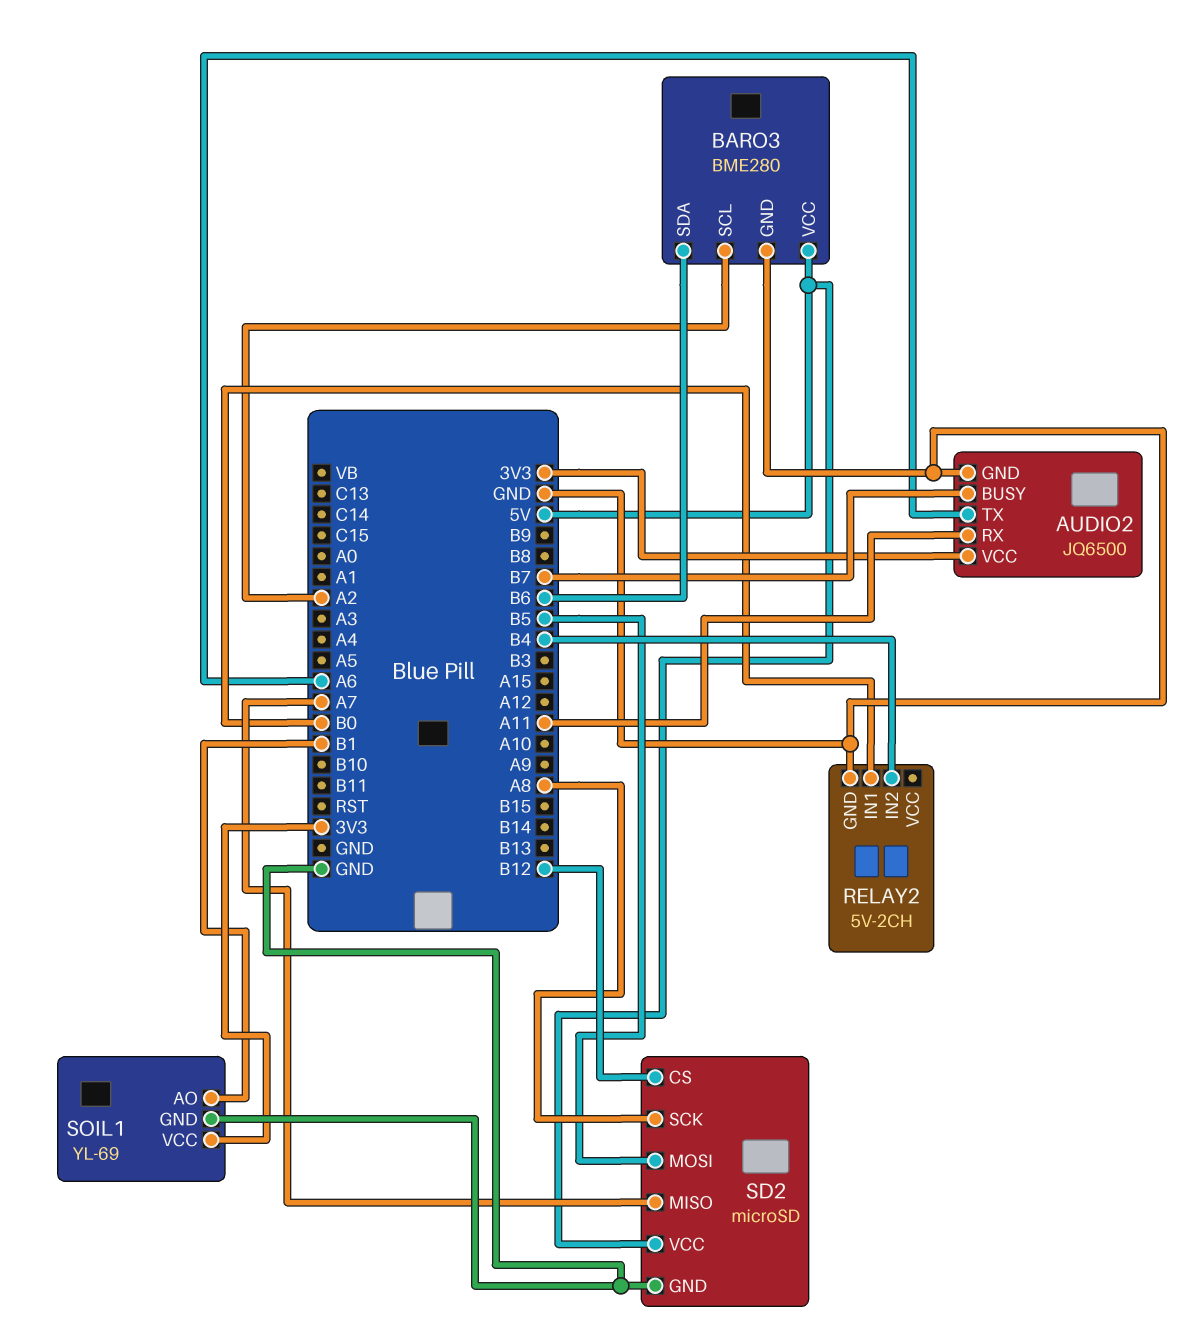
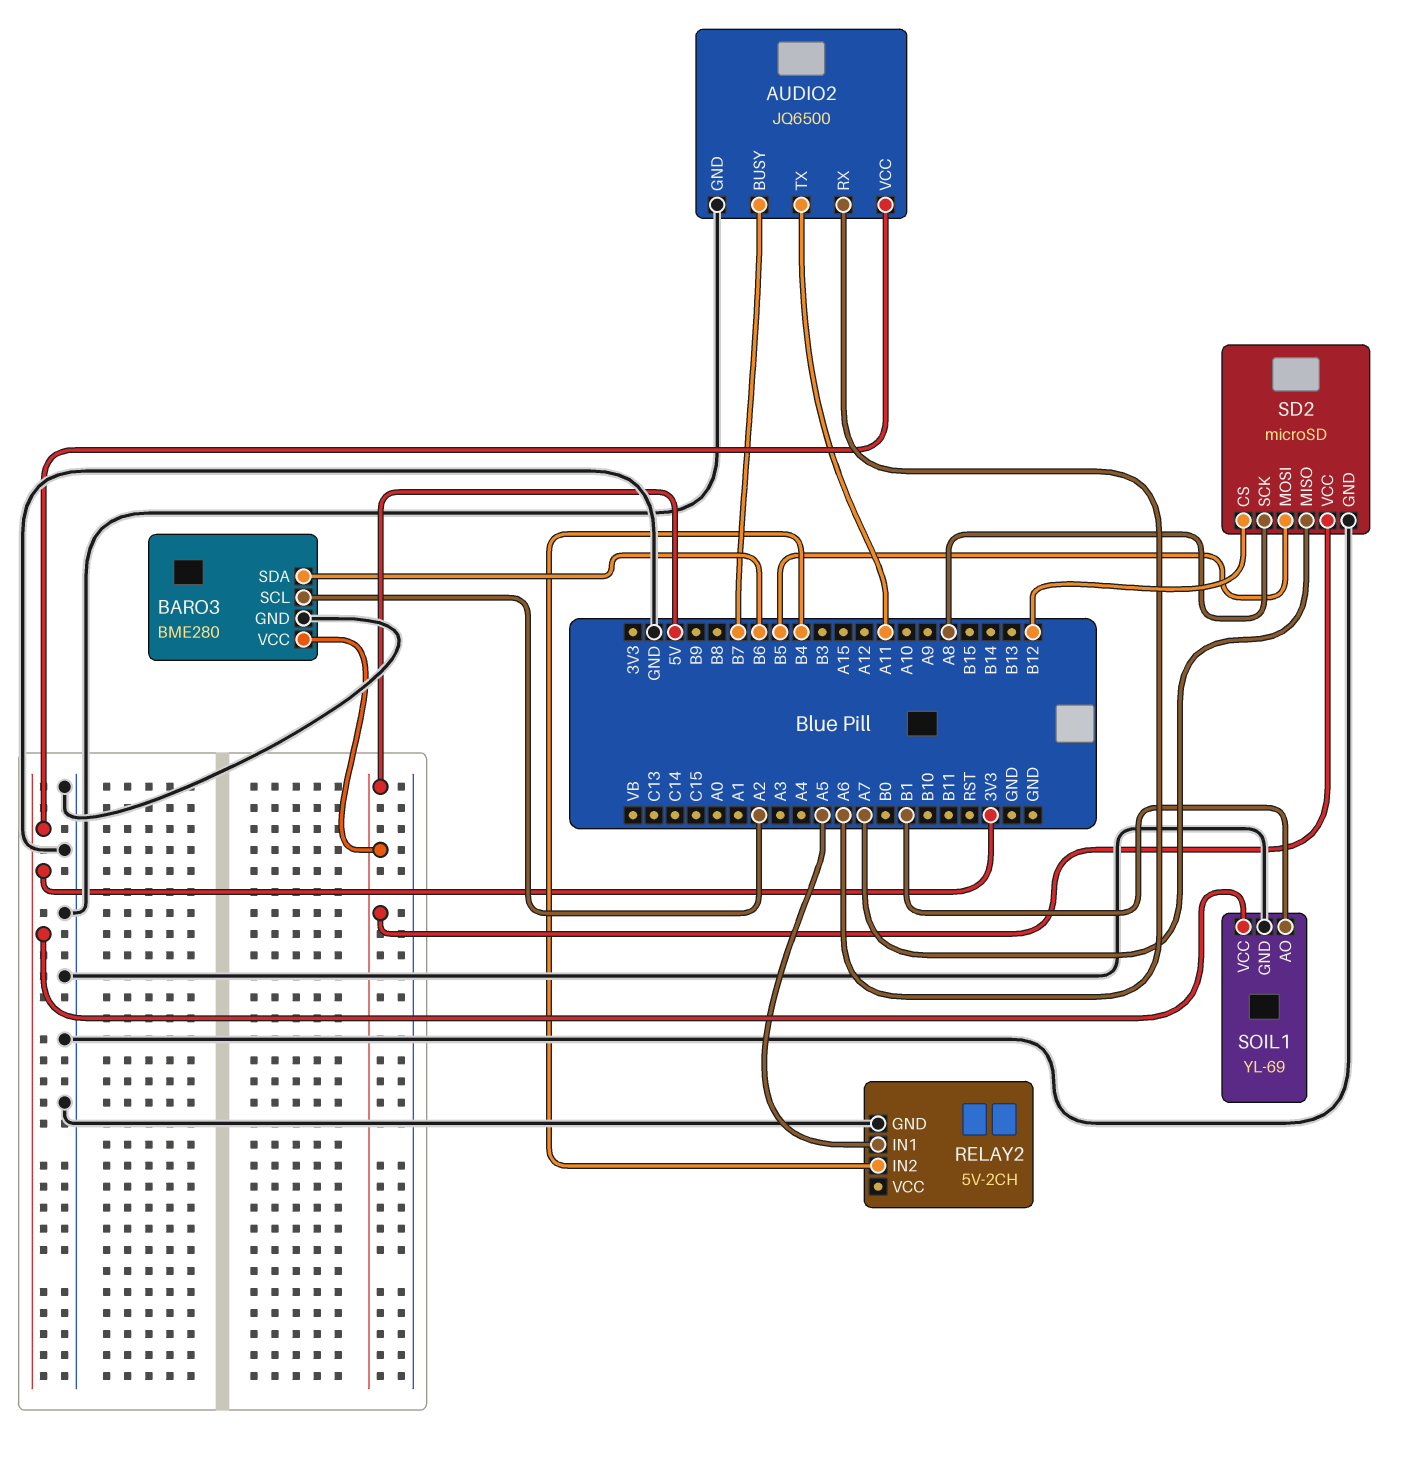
AUDIO2 pin RX: A11 -> A6
AUDIO2 pin TX: A6 -> A11
RELAY2 pin IN1: B0 -> A5

